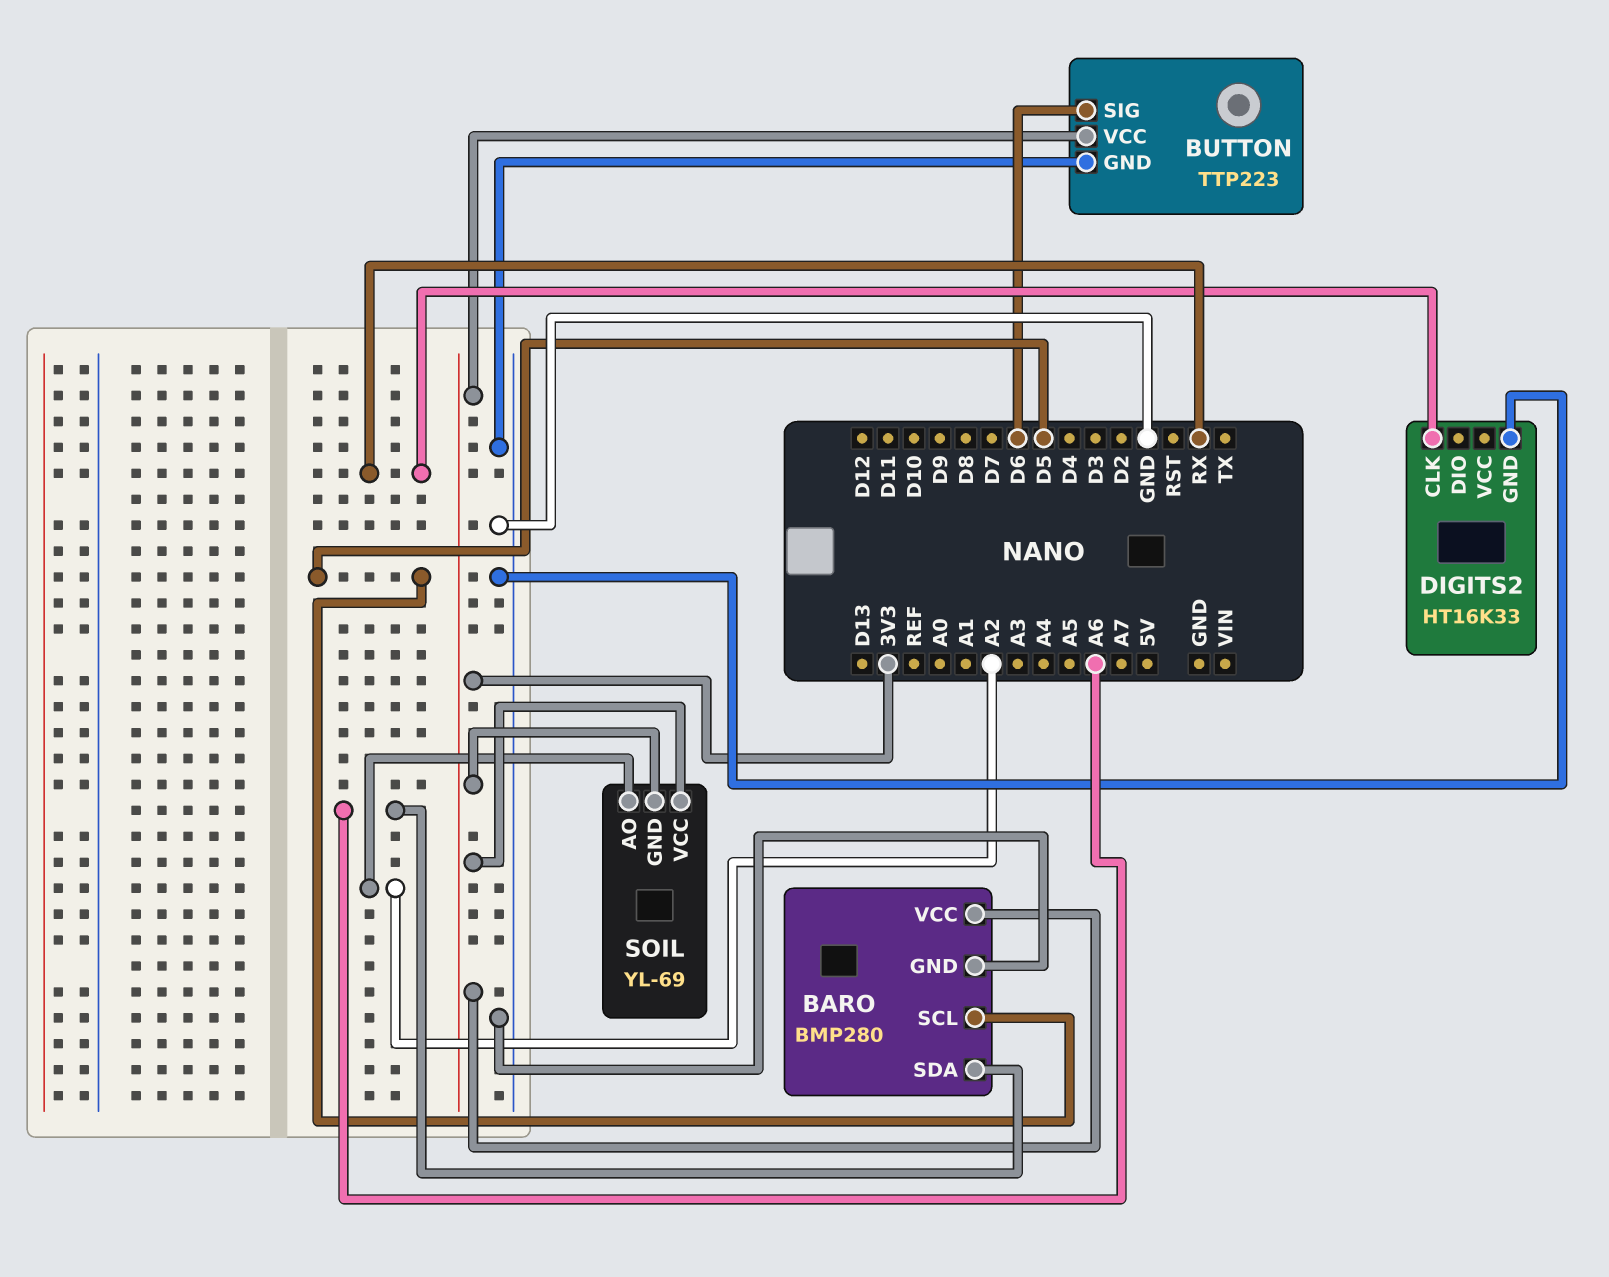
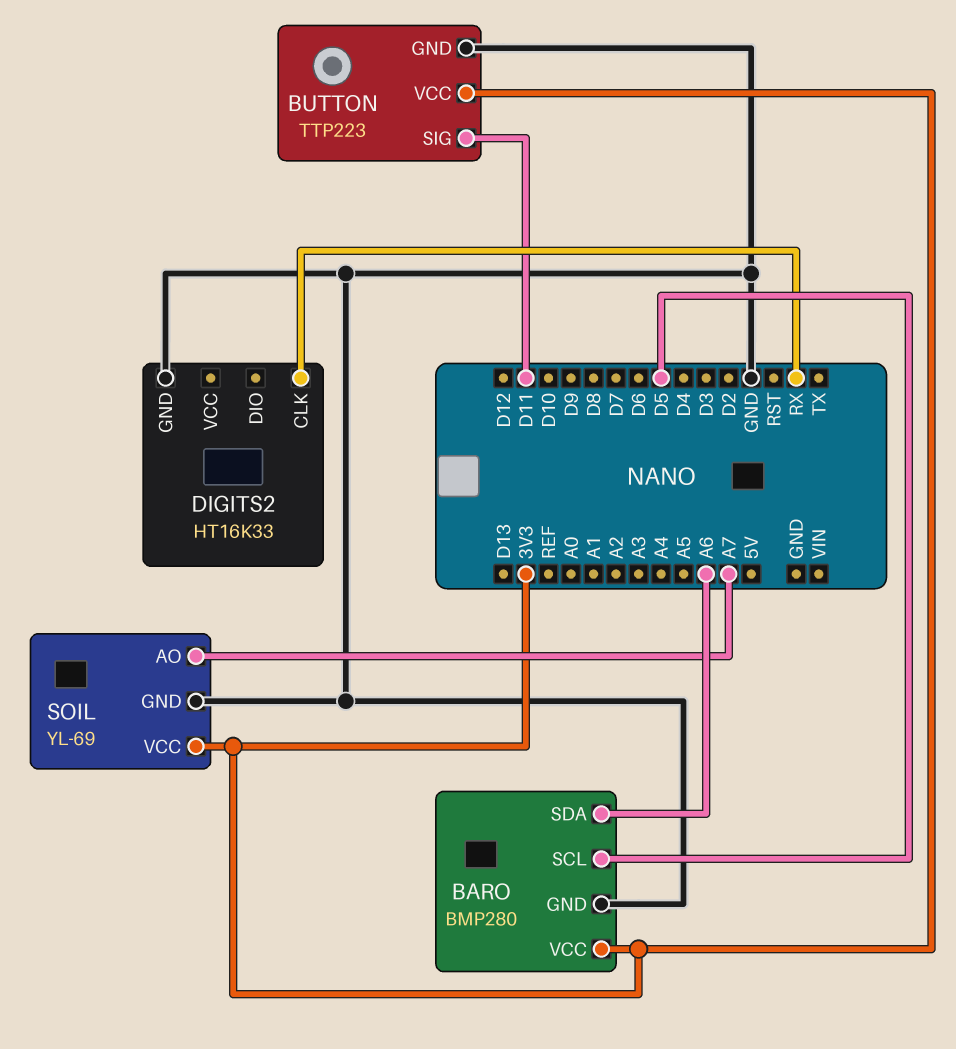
BUTTON pin SIG: D6 -> D11
SOIL pin AO: A2 -> A7
SOIL pin GND: 3V3 -> GND

